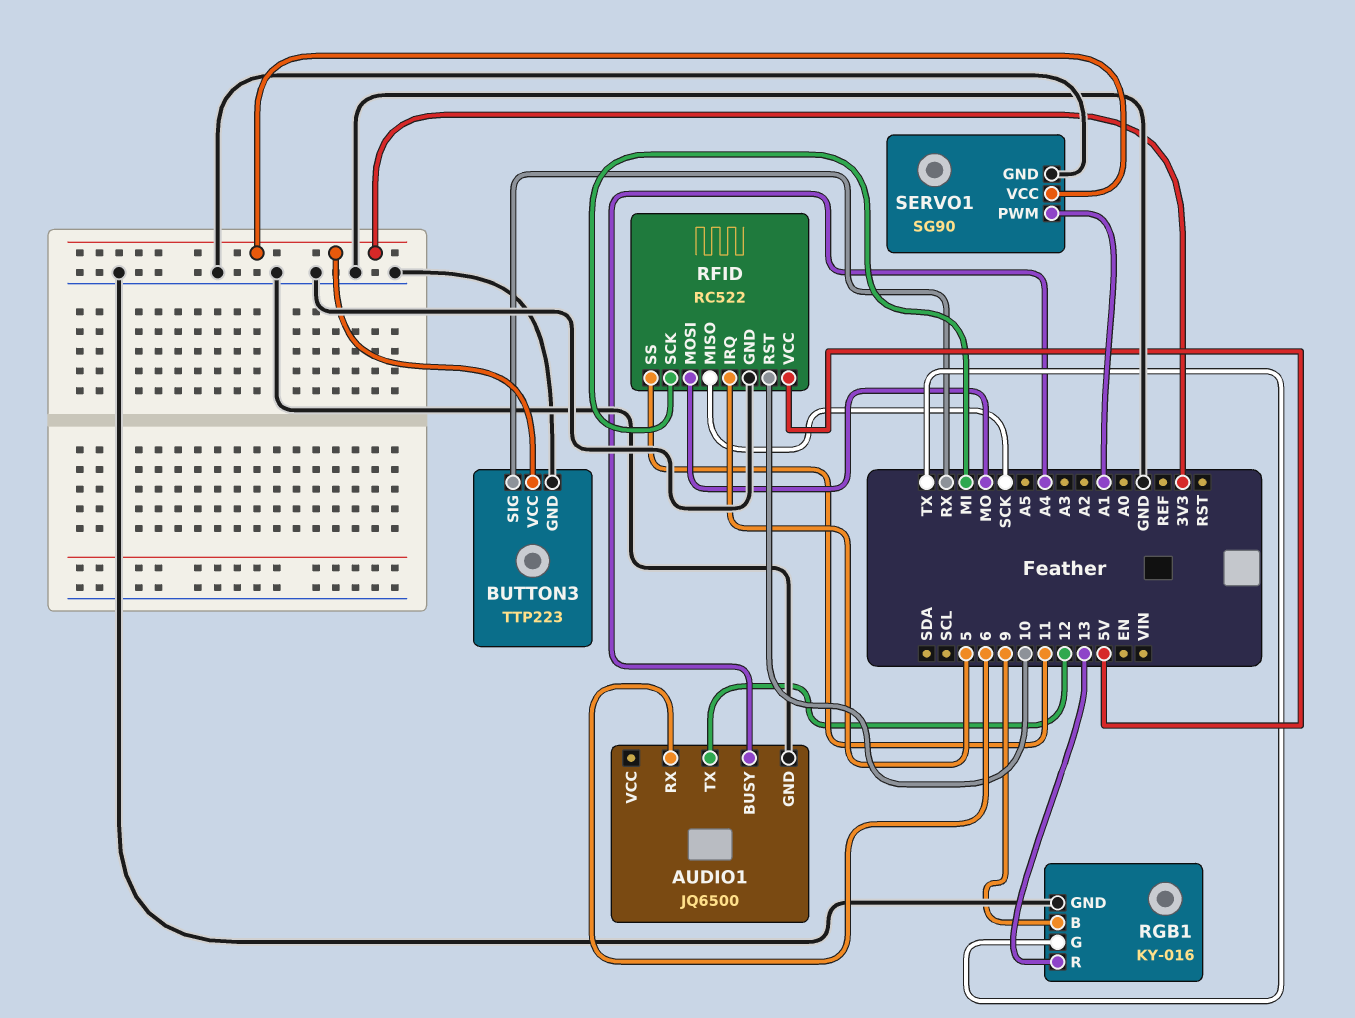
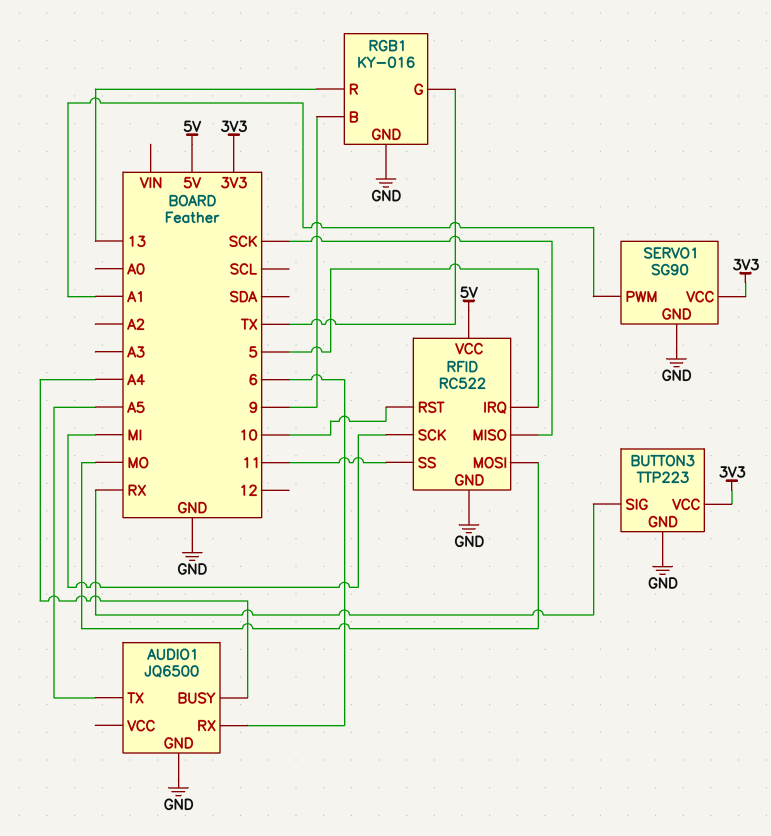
AUDIO1 pin TX: 12 -> A5

